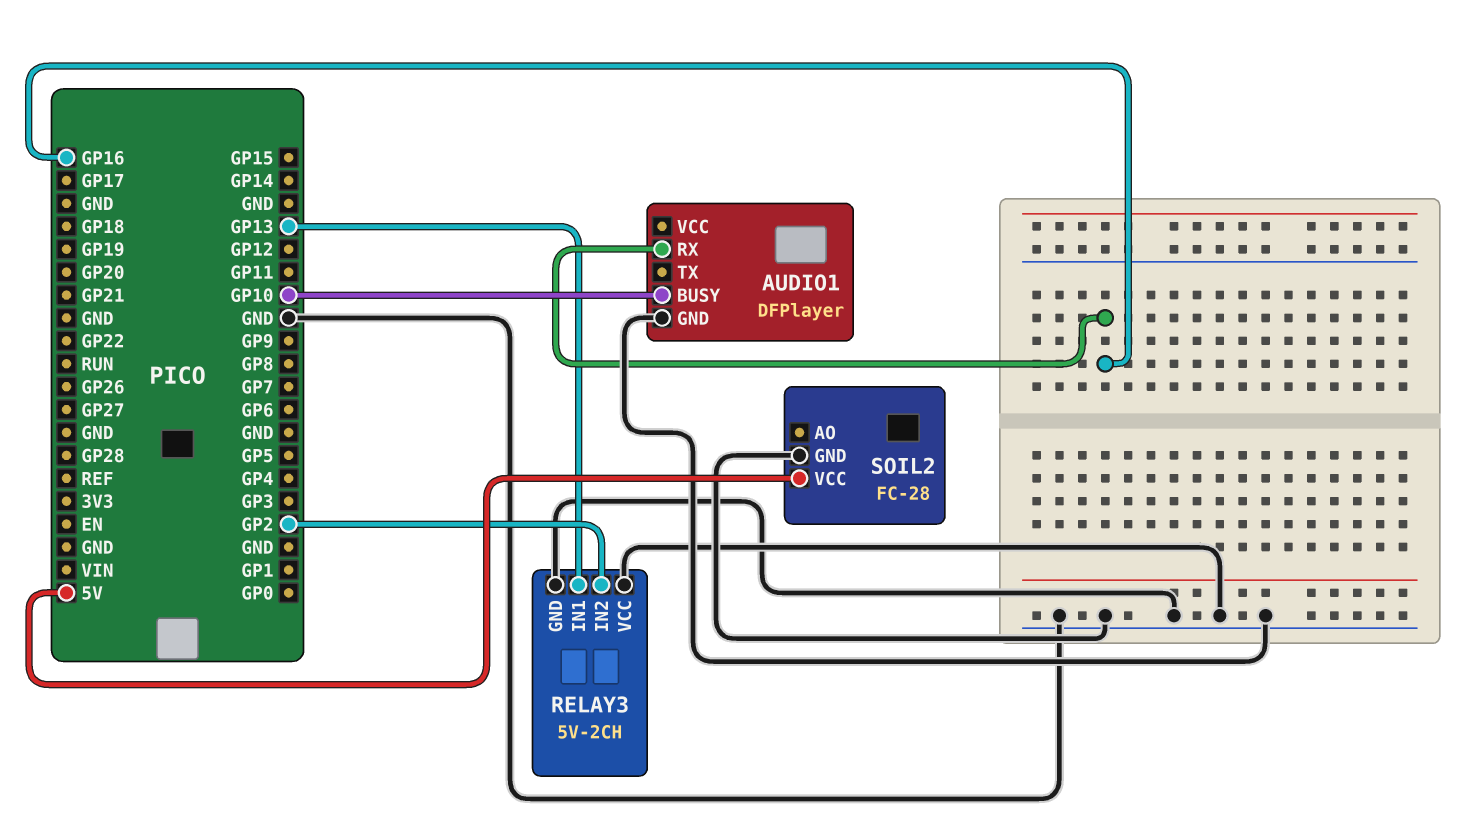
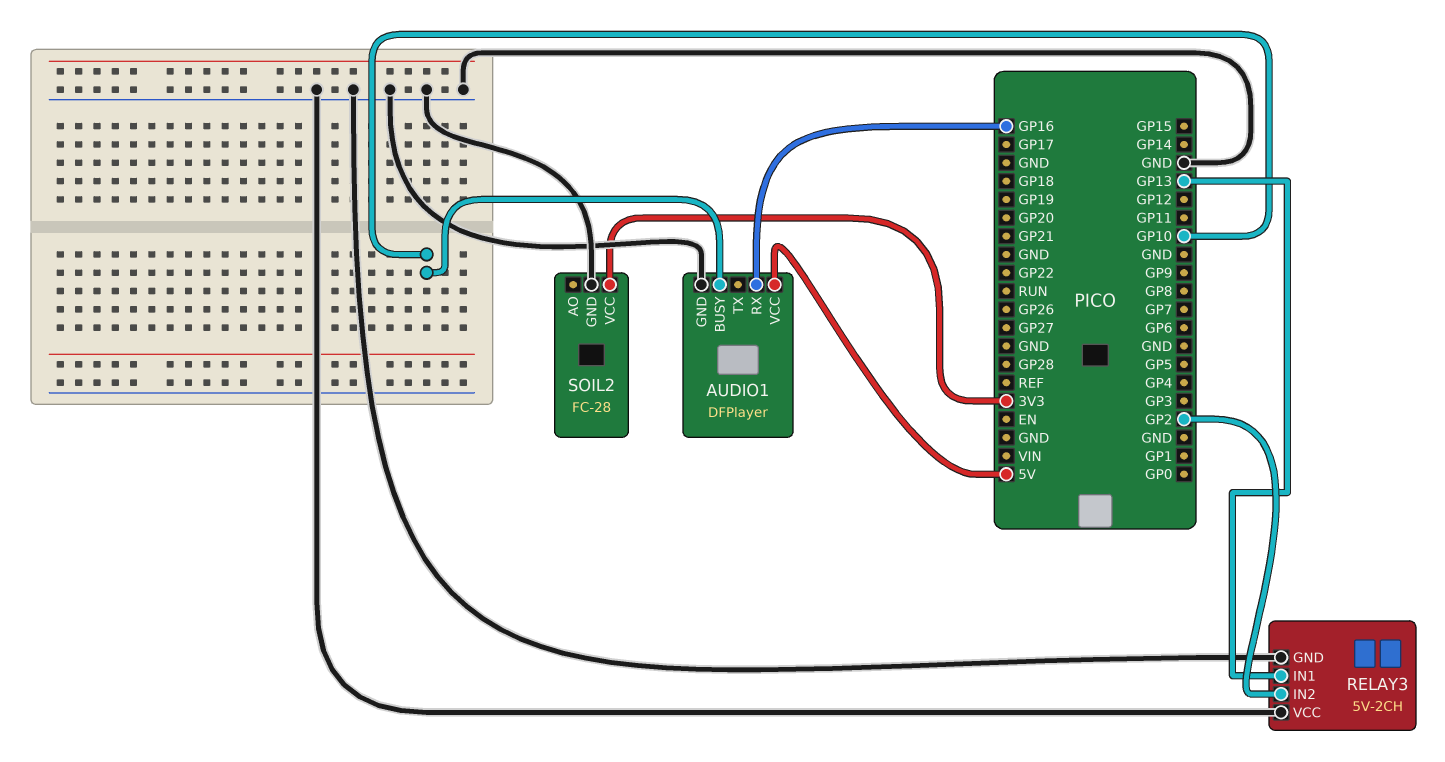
AUDIO1 pin VCC: none -> 5V
SOIL2 pin VCC: 5V -> 3V3

